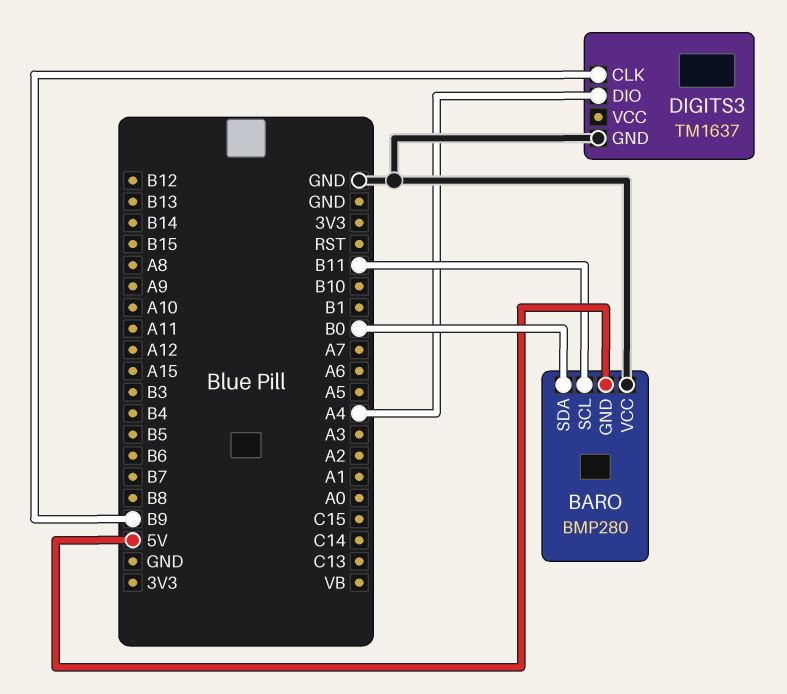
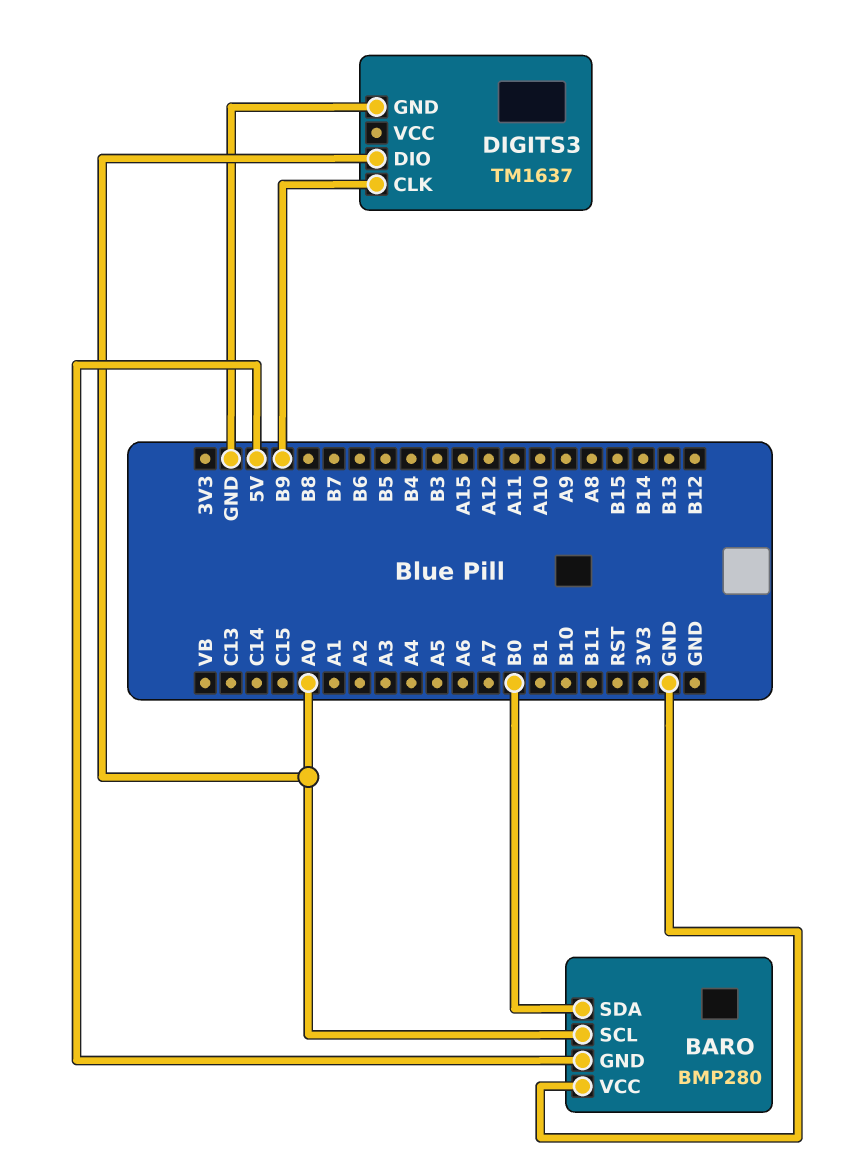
BARO pin SCL: B11 -> A0
DIGITS3 pin DIO: A4 -> A0

